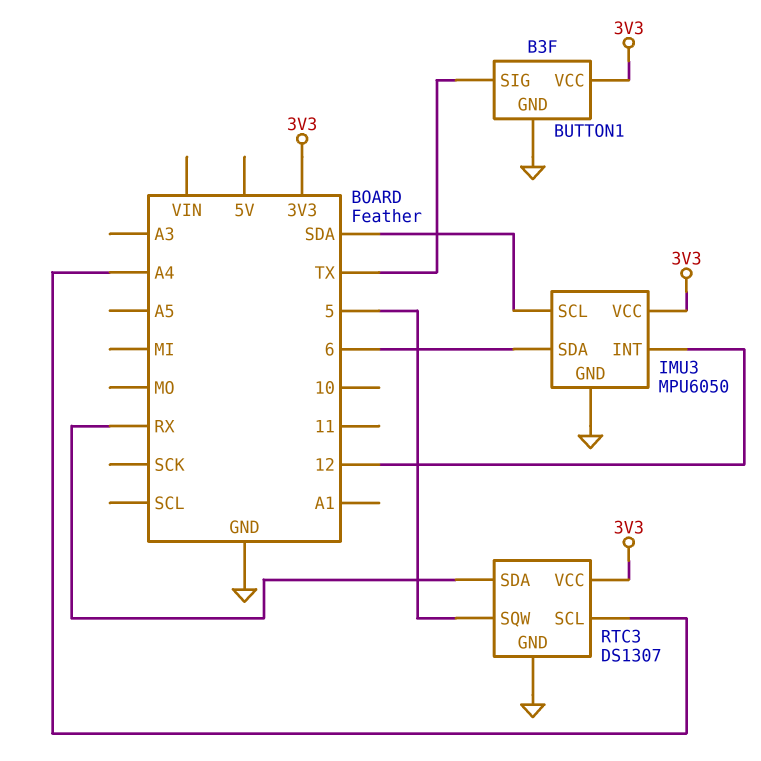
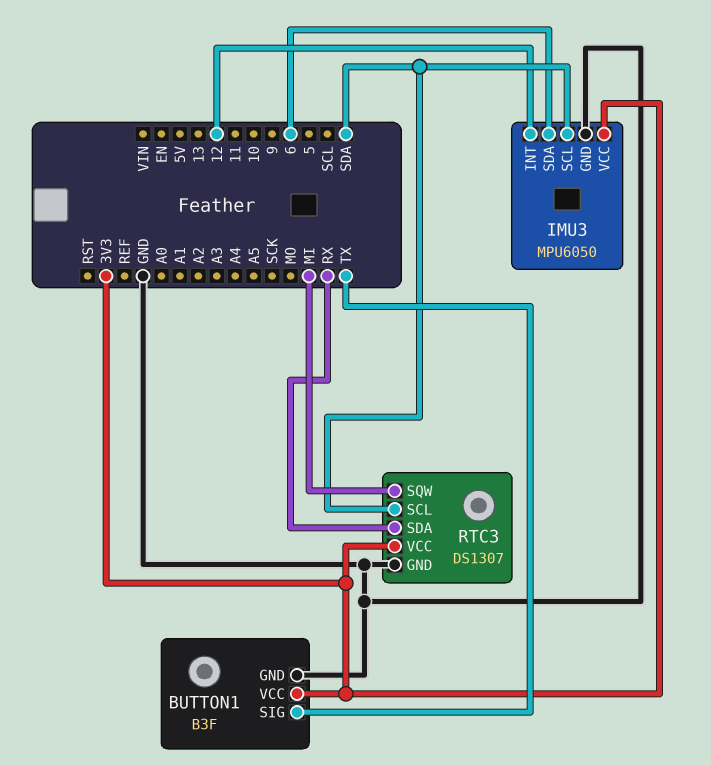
RTC3 pin SCL: A4 -> SDA
RTC3 pin SQW: 5 -> MI

